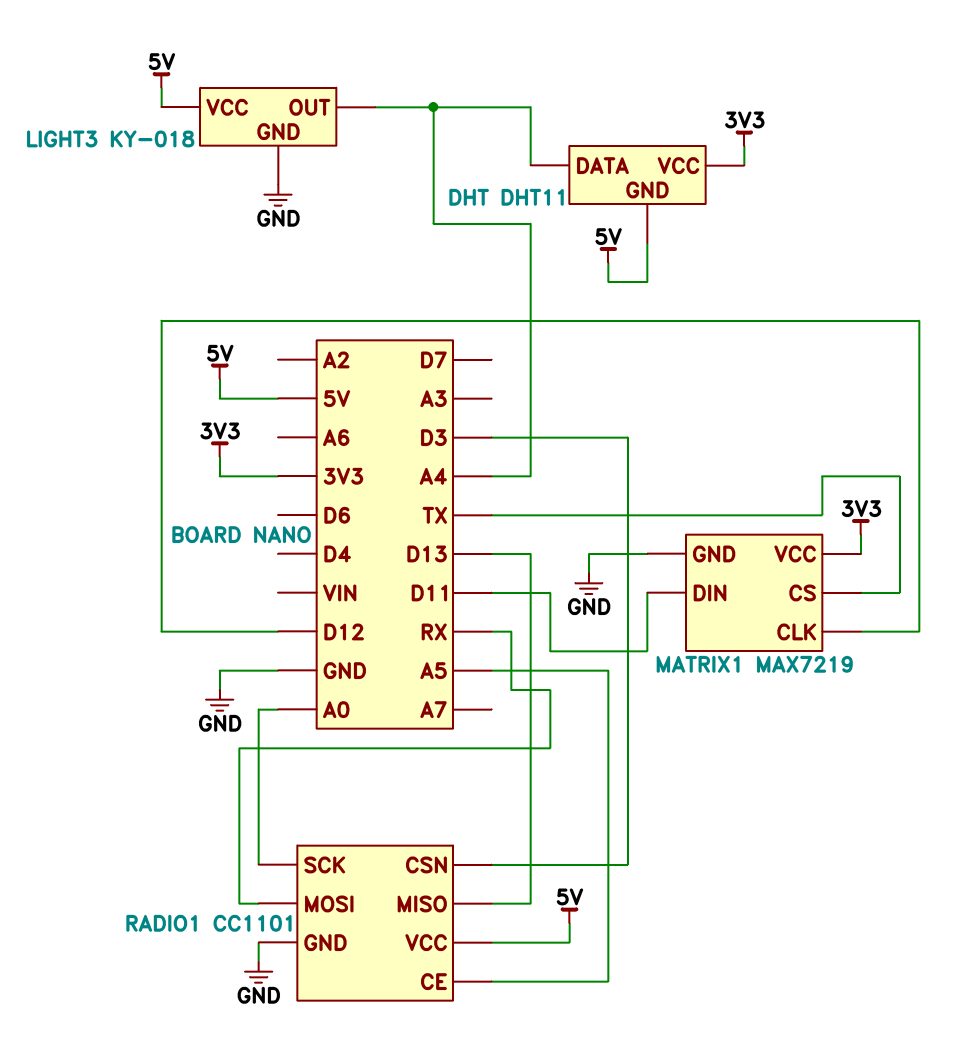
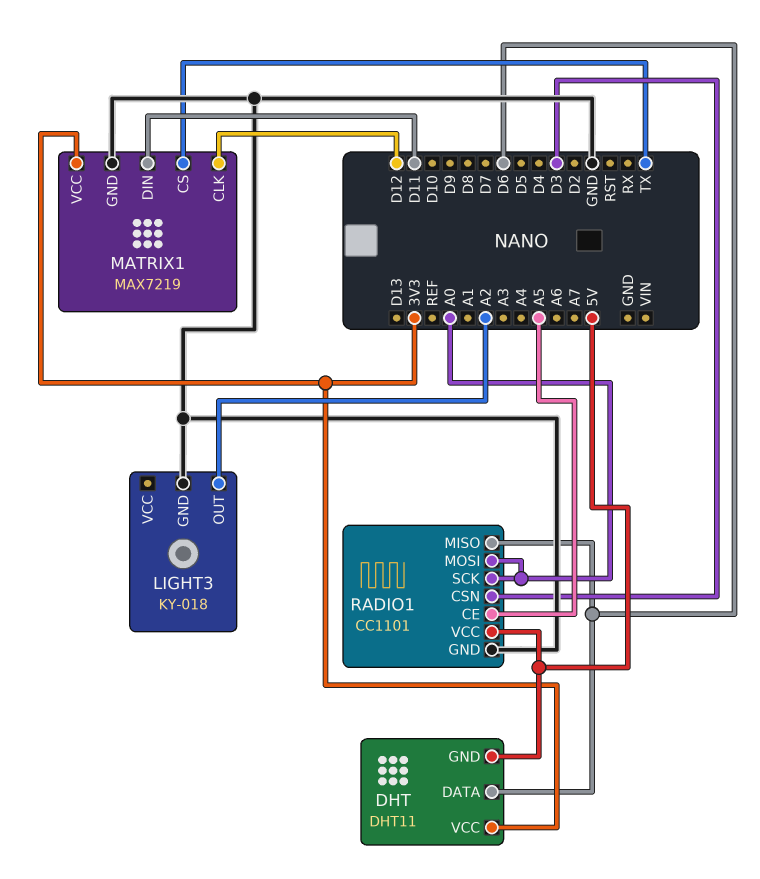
DHT pin DATA: A4 -> D6
LIGHT3 pin OUT: A4 -> A2
LIGHT3 pin VCC: 5V -> none
RADIO1 pin MISO: D13 -> D6
RADIO1 pin MOSI: RX -> A0

